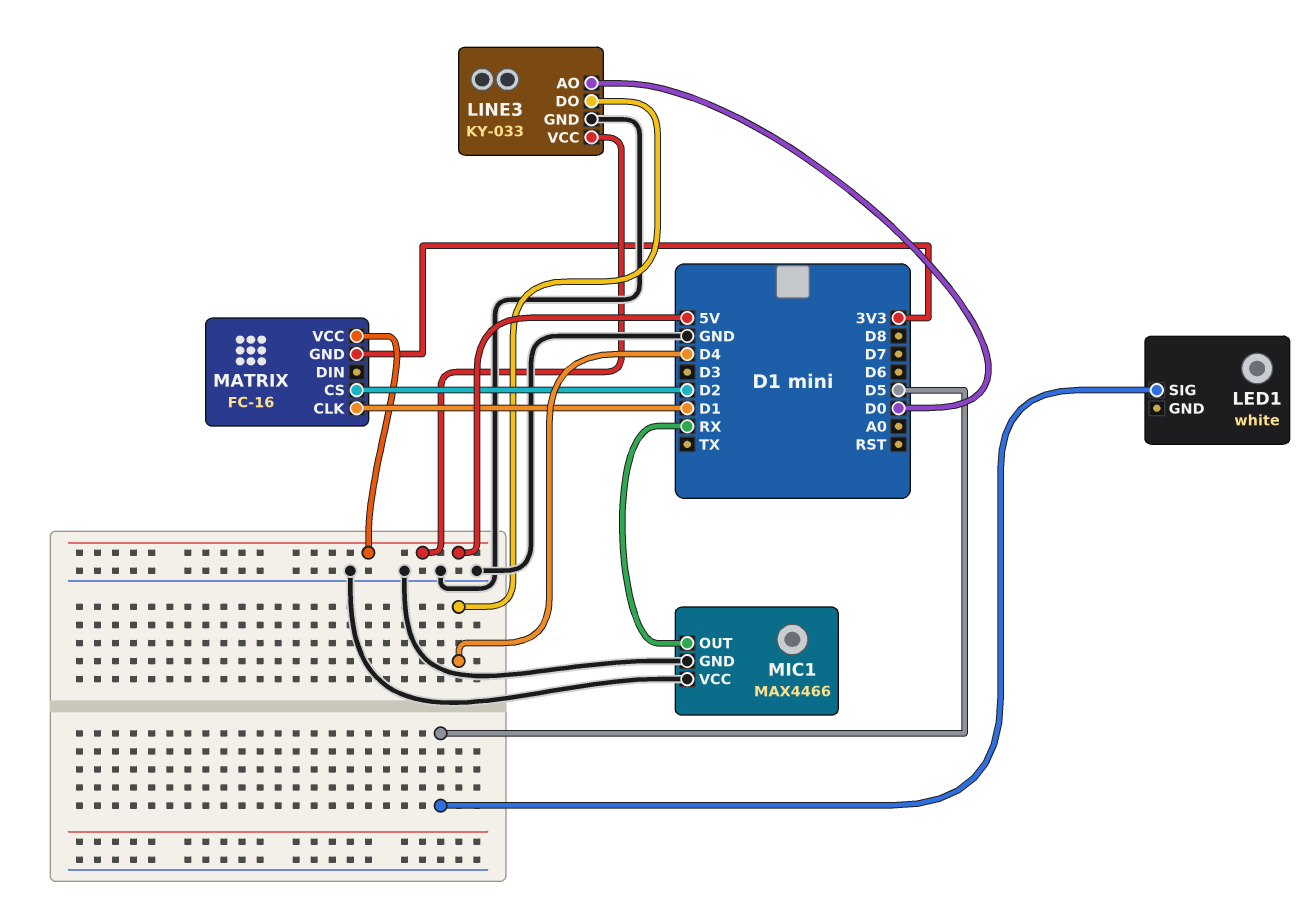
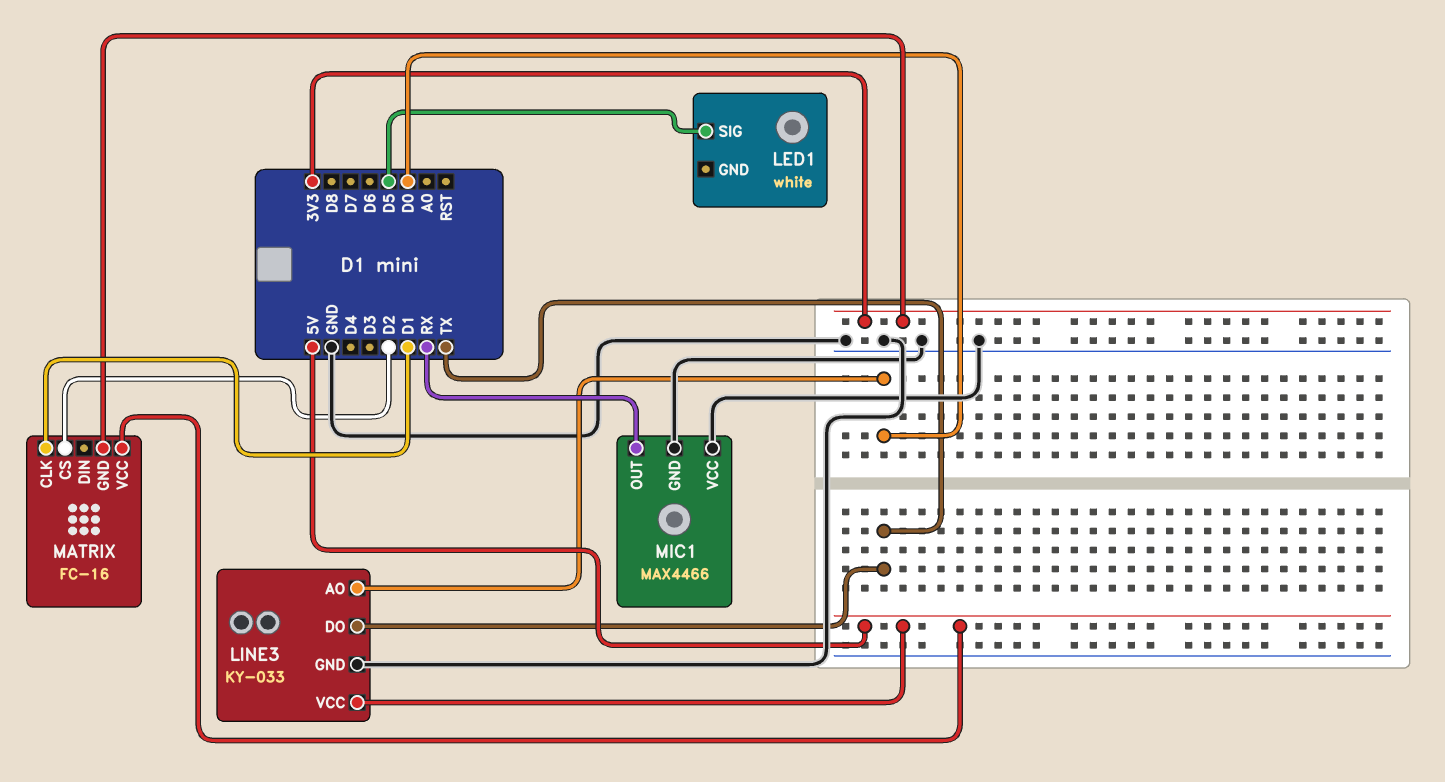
LINE3 pin DO: D4 -> TX

